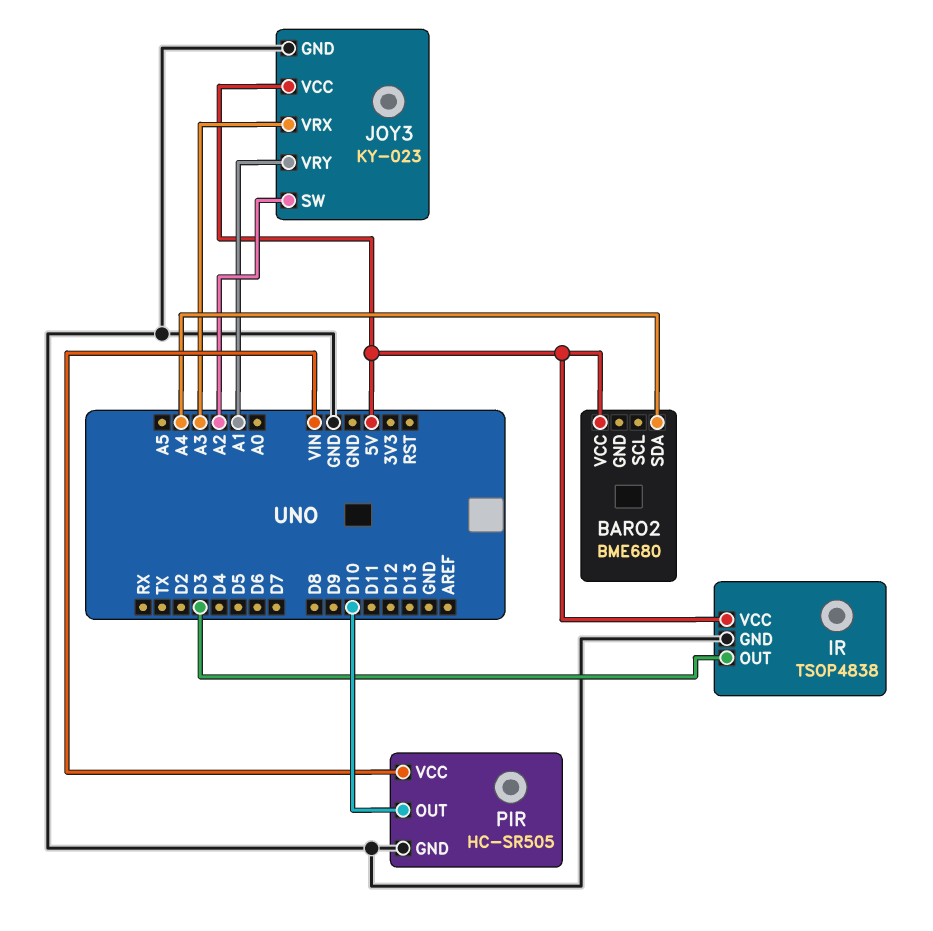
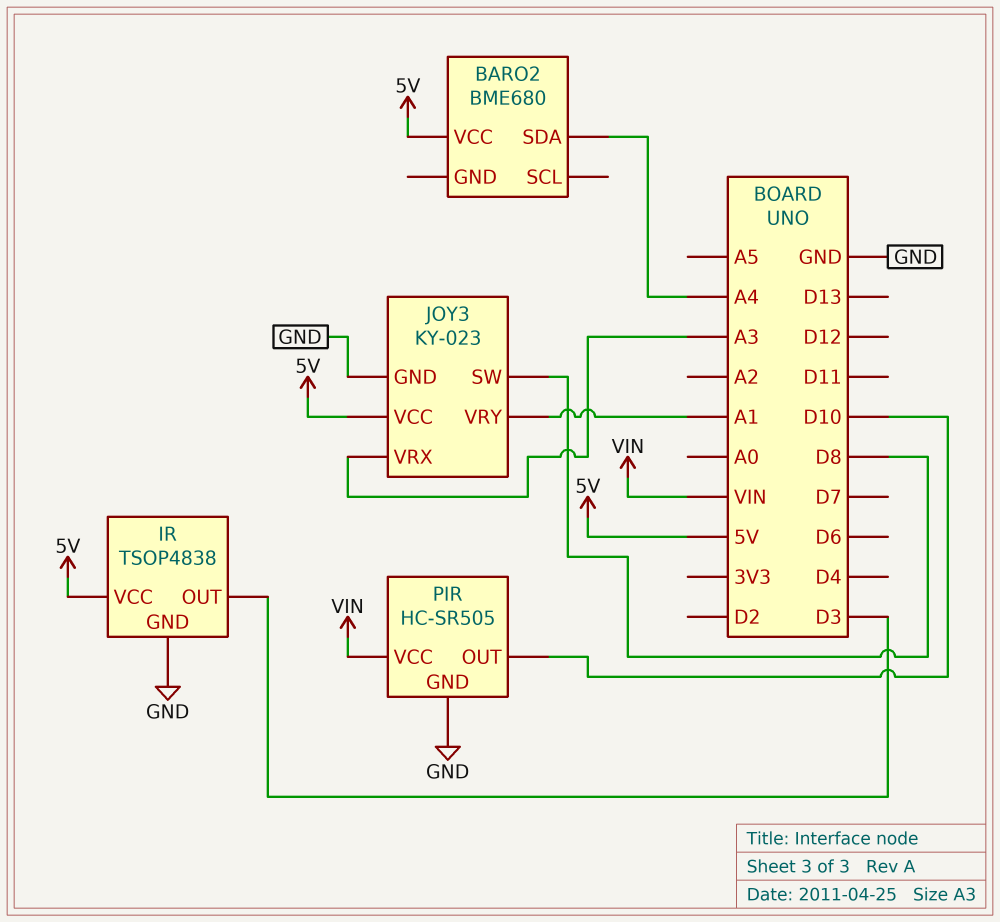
JOY3 pin SW: A2 -> D8

